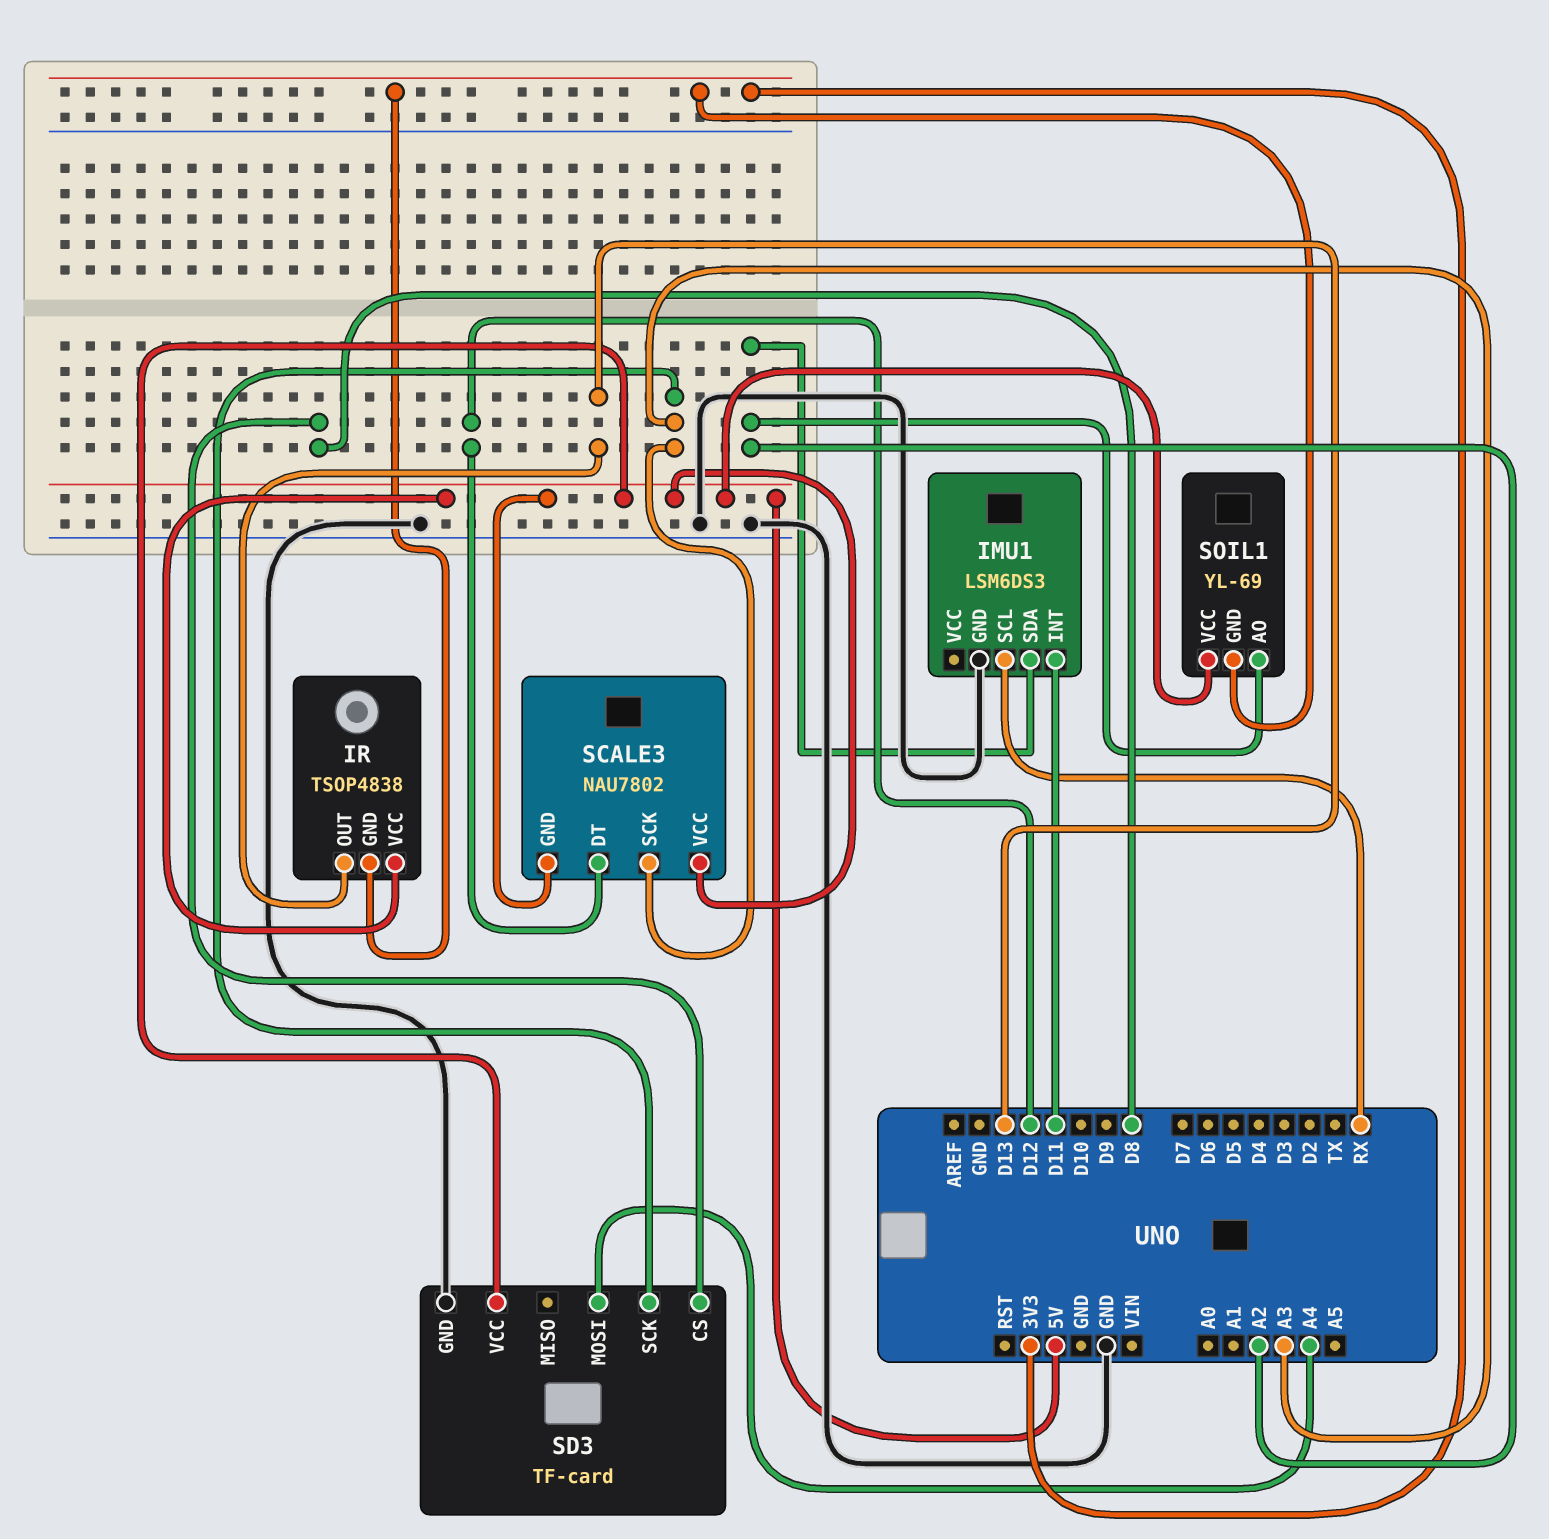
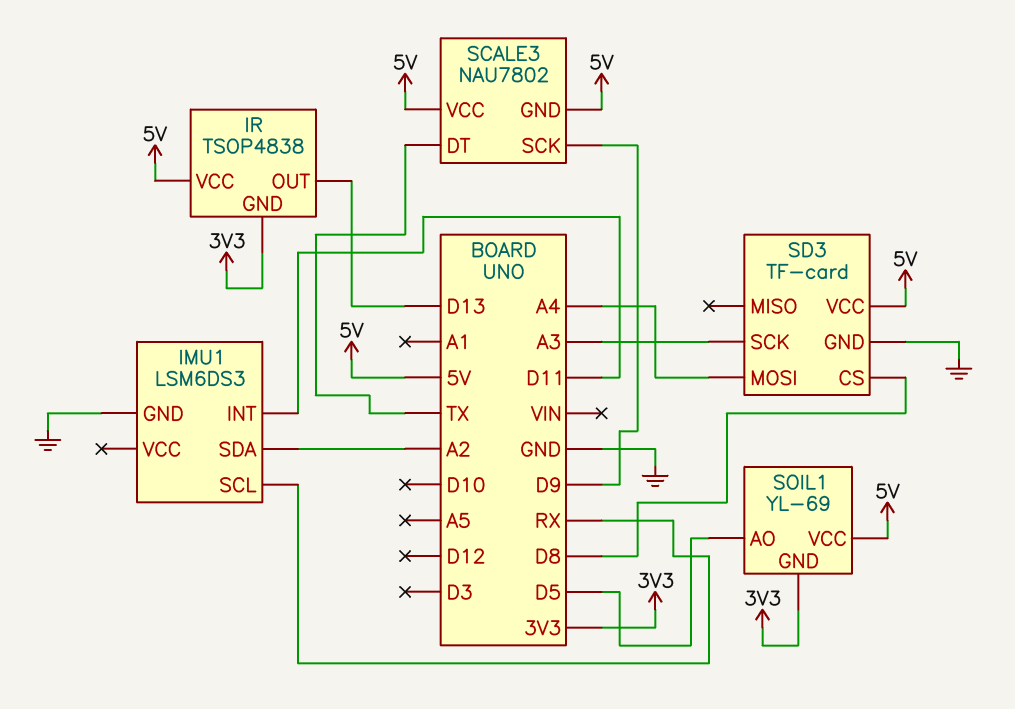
SCALE3 pin DT: D12 -> TX
SCALE3 pin SCK: A3 -> D9
SOIL1 pin AO: A2 -> D5

